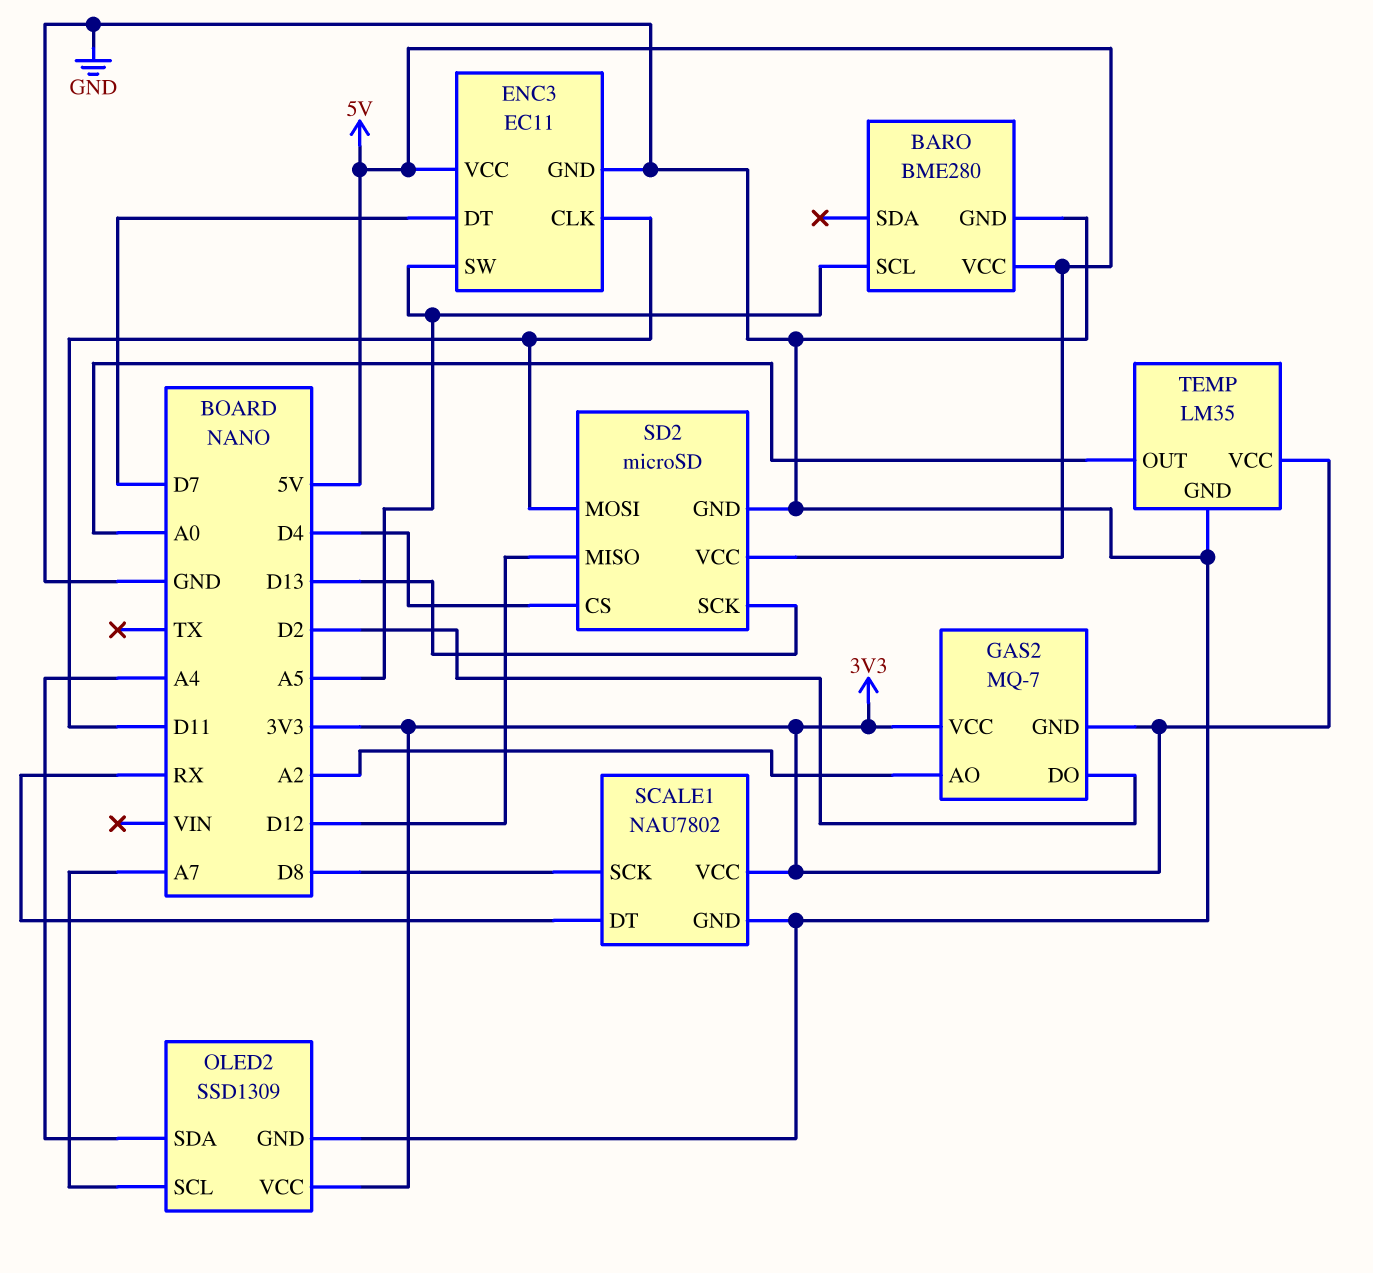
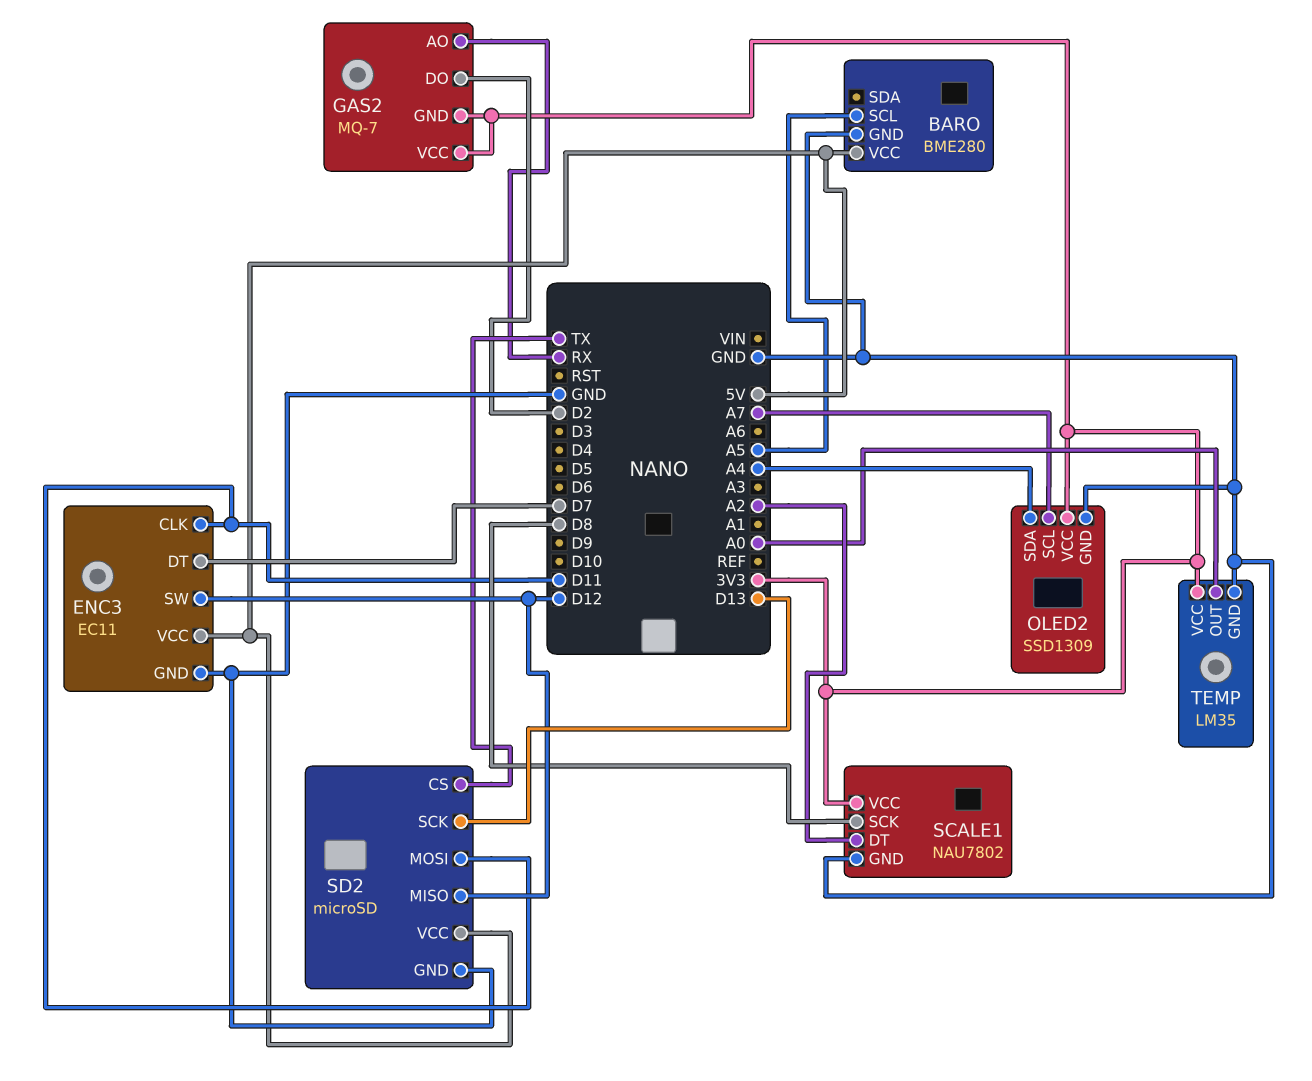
ENC3 pin SW: A5 -> D12
GAS2 pin AO: A2 -> RX
SCALE1 pin DT: RX -> A2
SD2 pin CS: D4 -> TX

